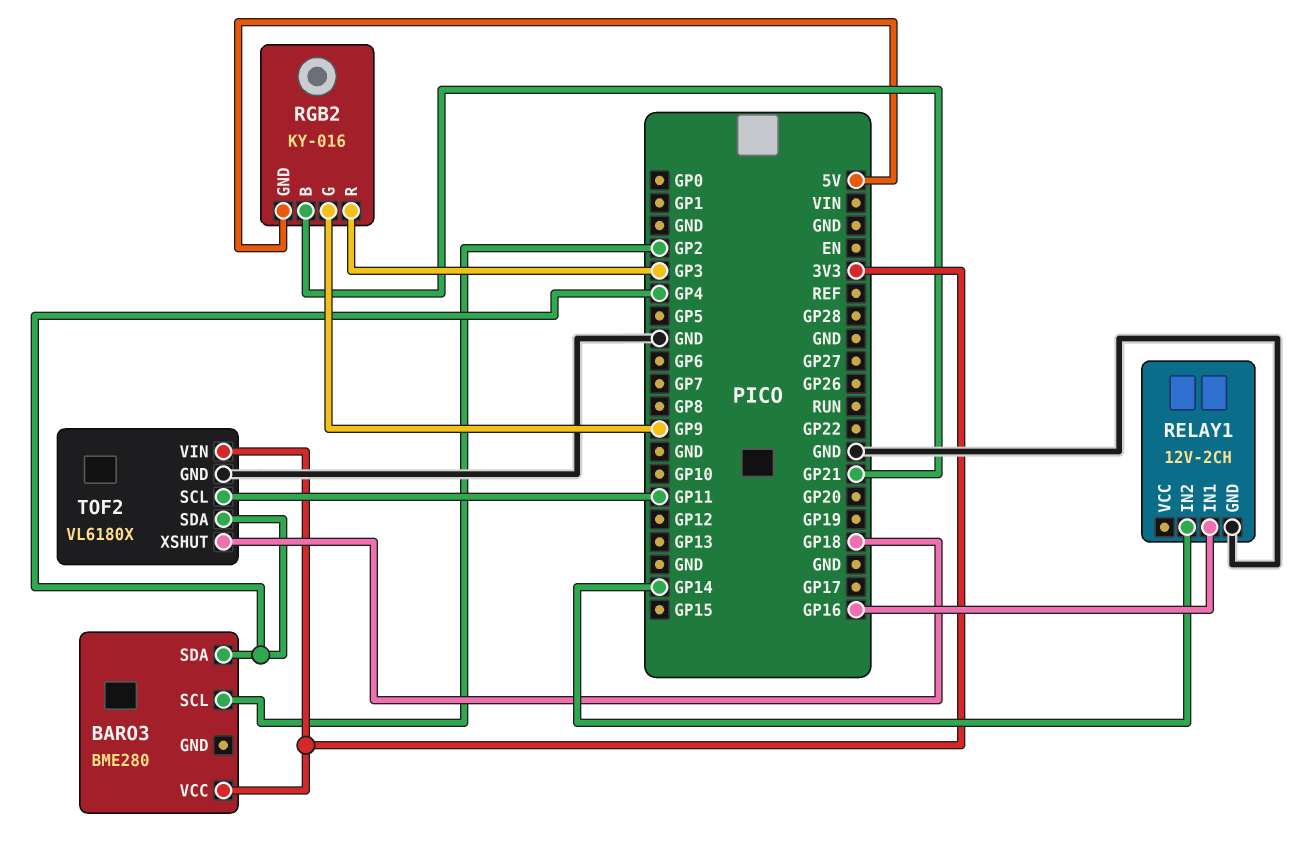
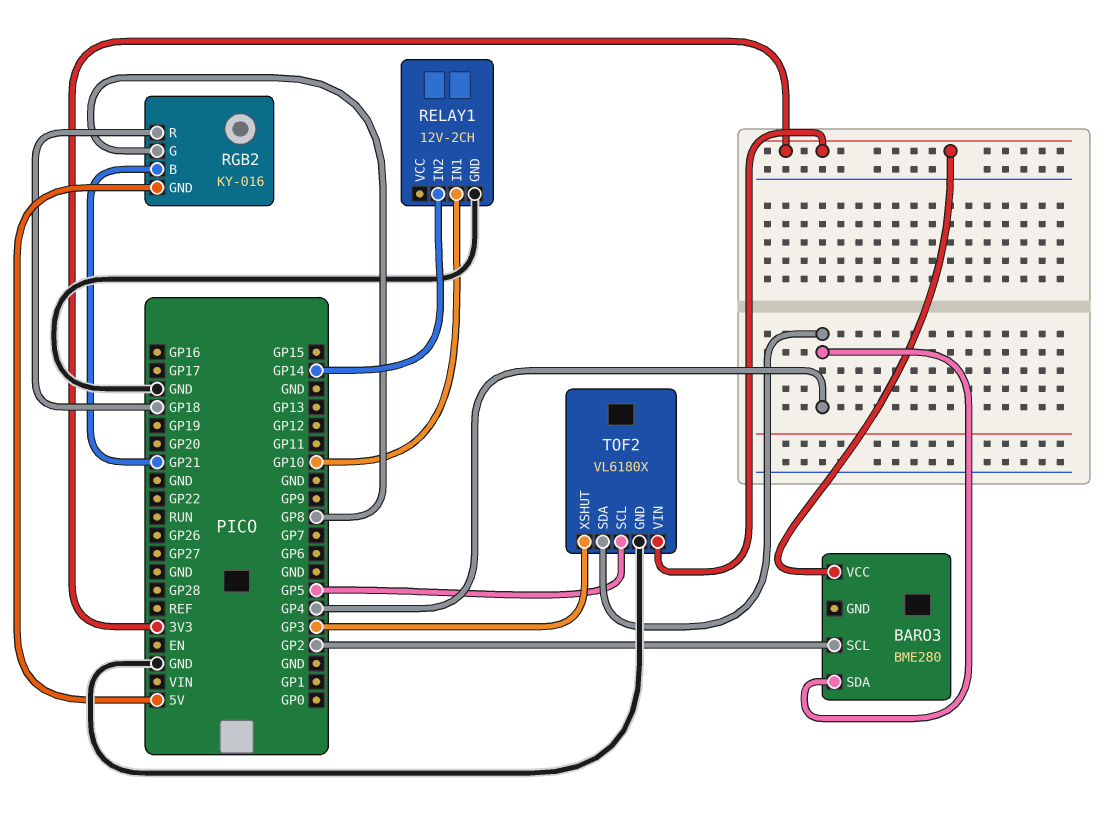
RELAY1 pin IN1: GP16 -> GP10
RGB2 pin G: GP9 -> GP8
RGB2 pin R: GP3 -> GP18
TOF2 pin SCL: GP11 -> GP5
TOF2 pin XSHUT: GP18 -> GP3

